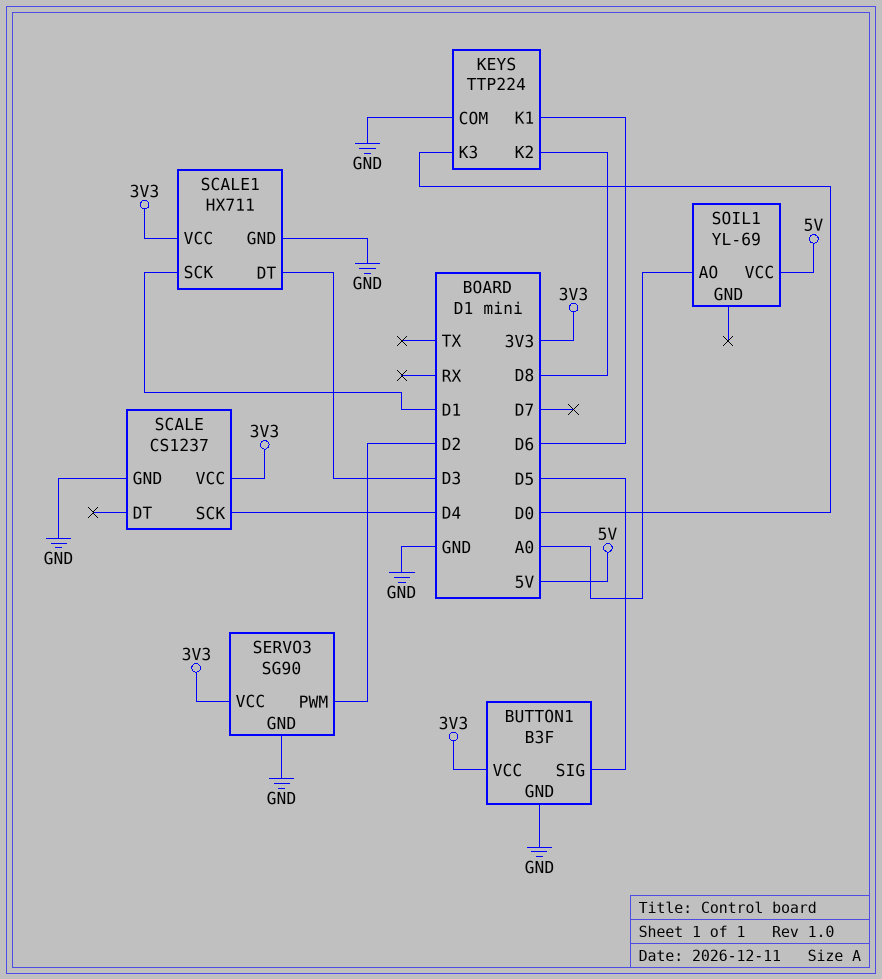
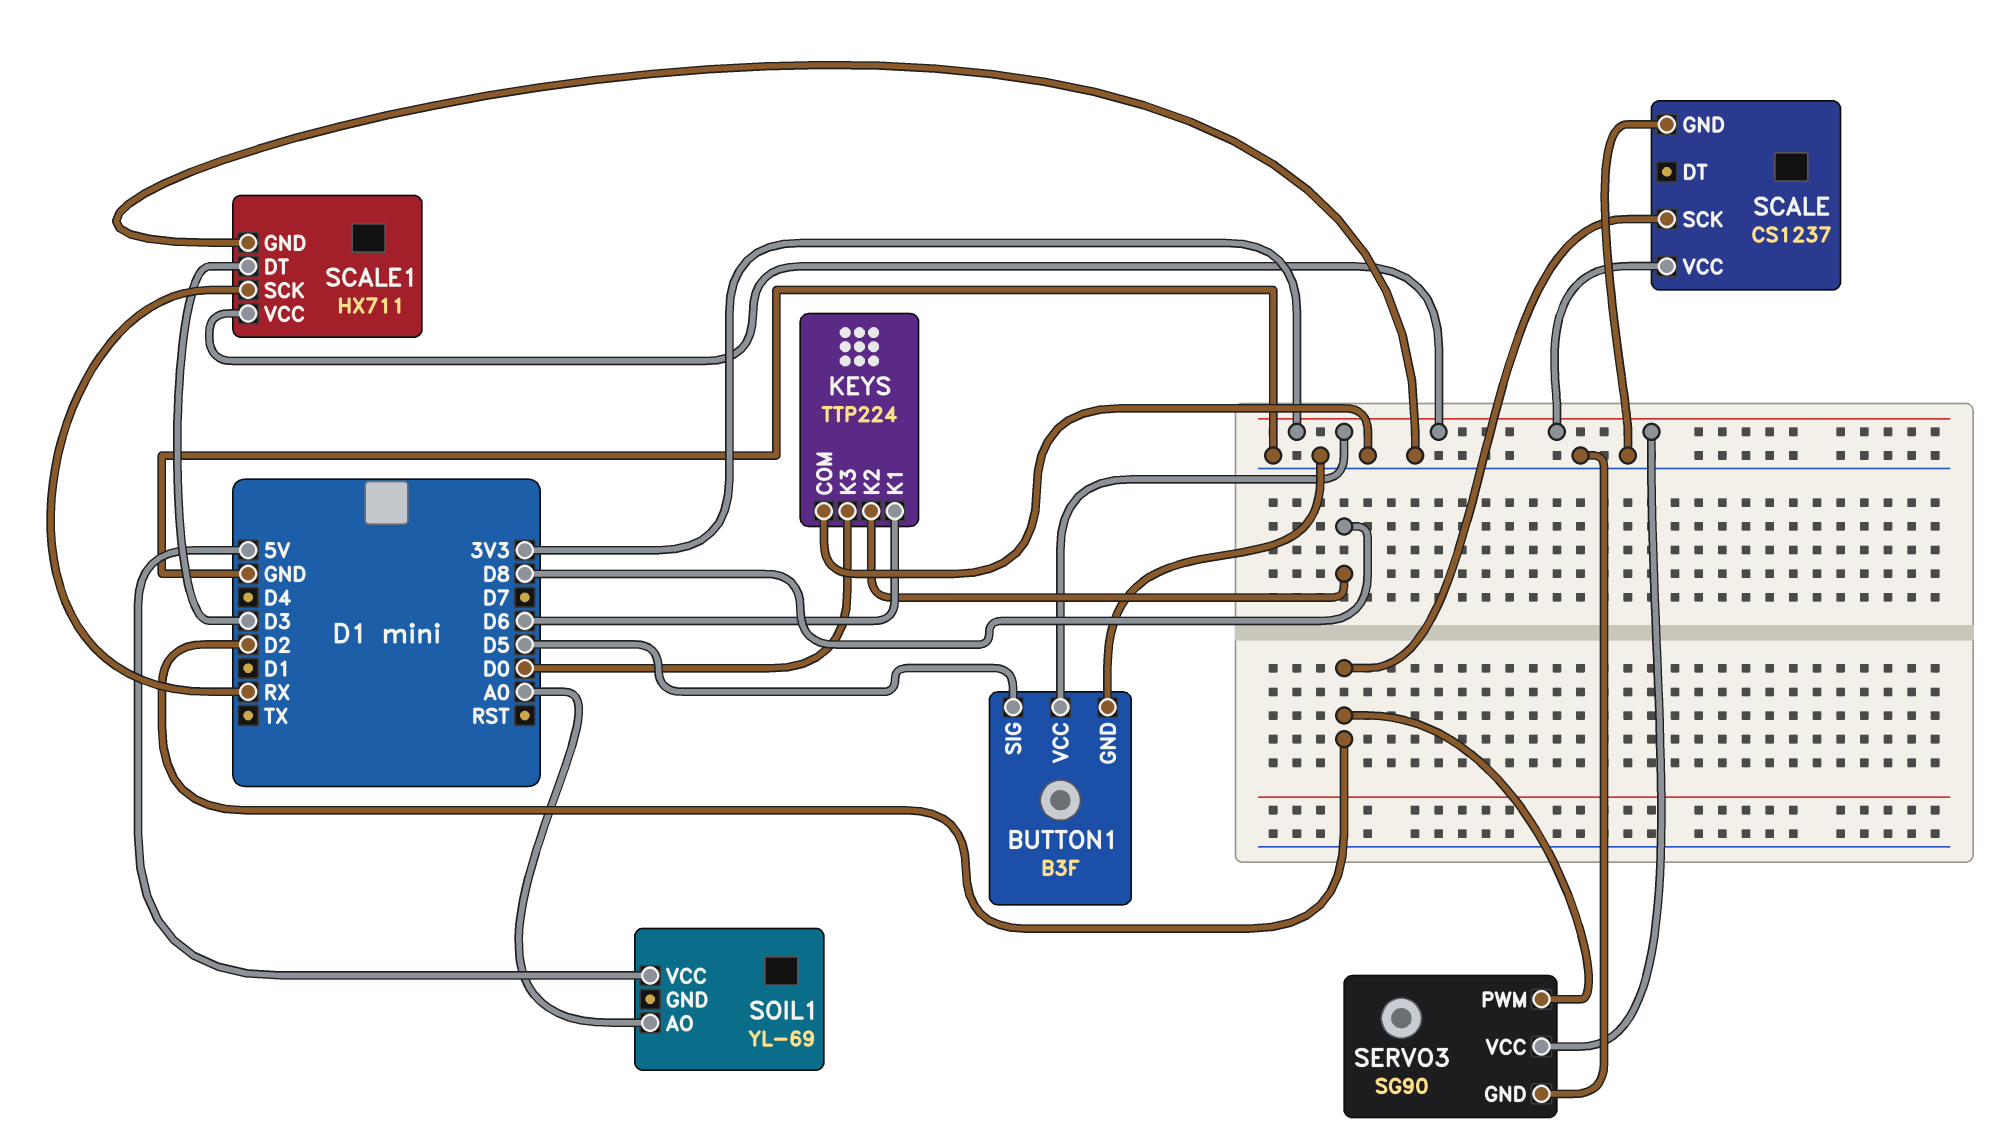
SCALE pin SCK: D4 -> D2
SCALE1 pin SCK: D1 -> RX

